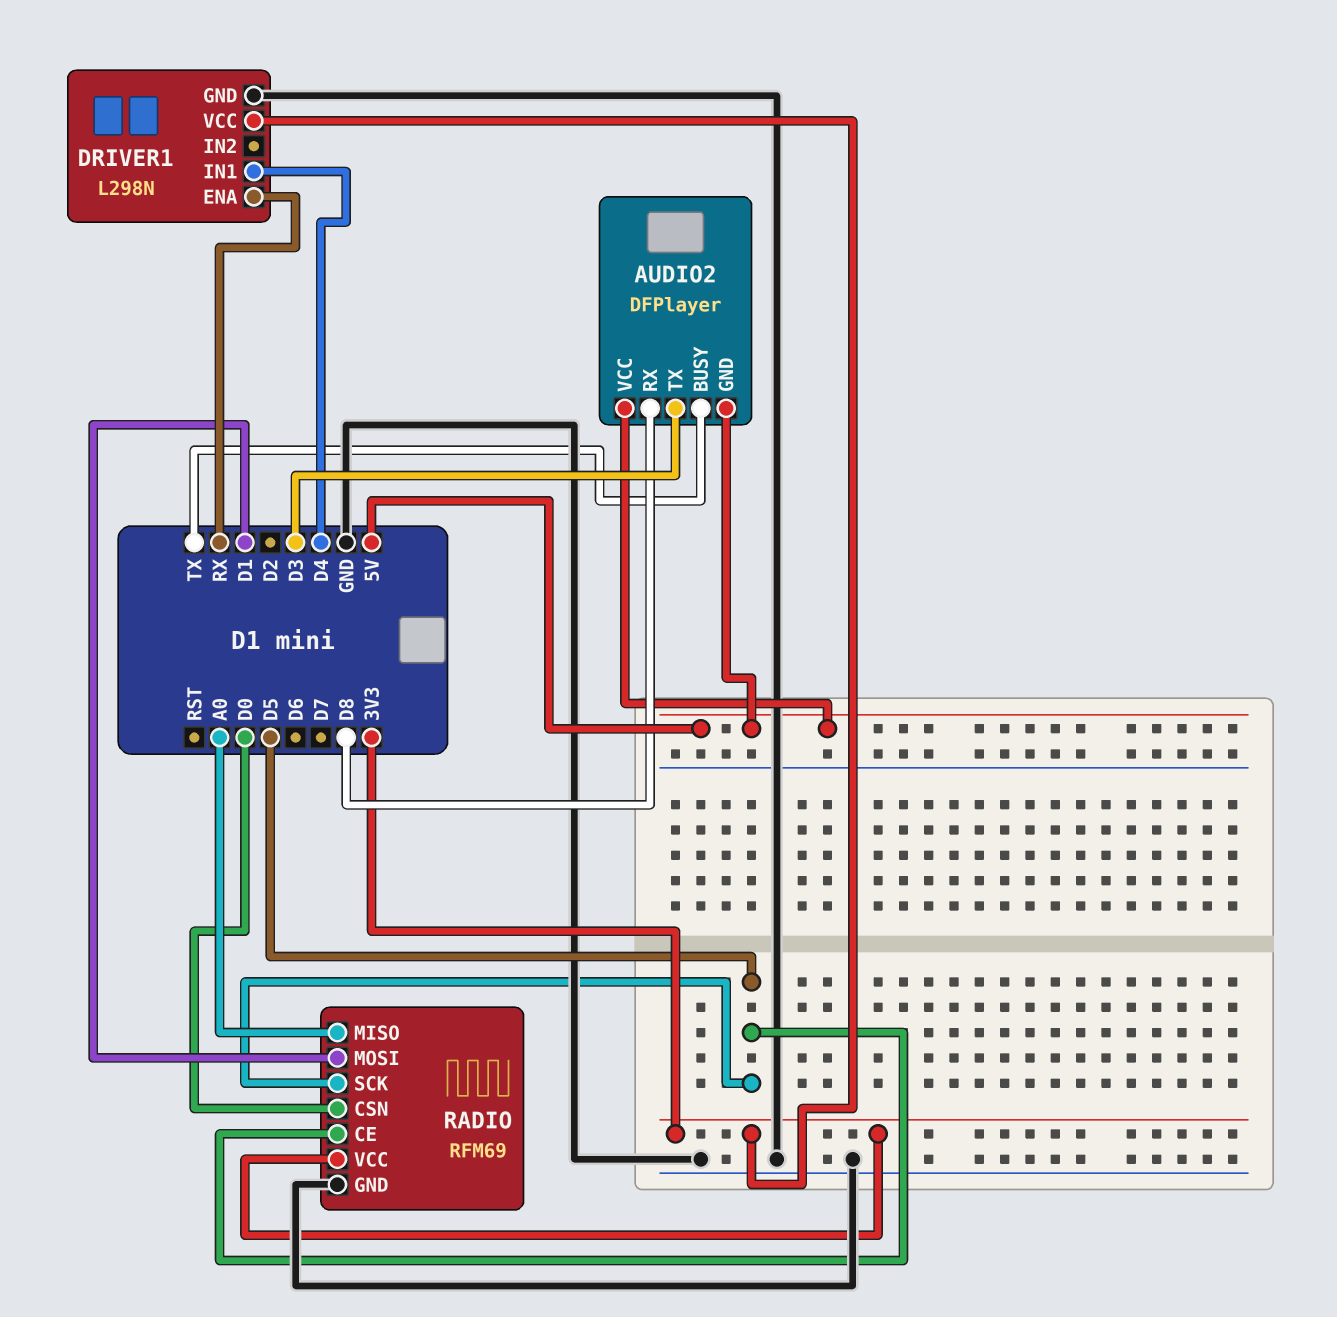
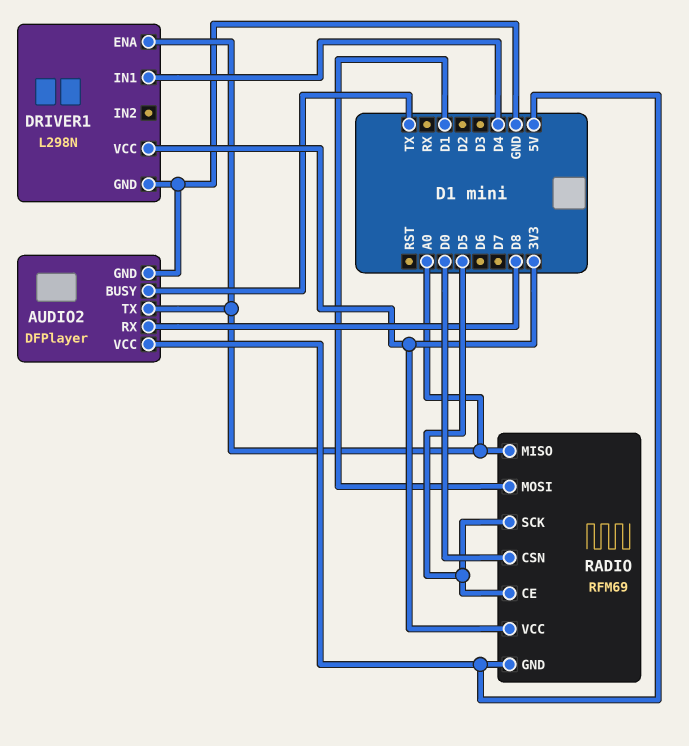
AUDIO2 pin GND: 5V -> GND
AUDIO2 pin TX: D3 -> A0
DRIVER1 pin ENA: RX -> A0
RADIO pin GND: GND -> 5V

